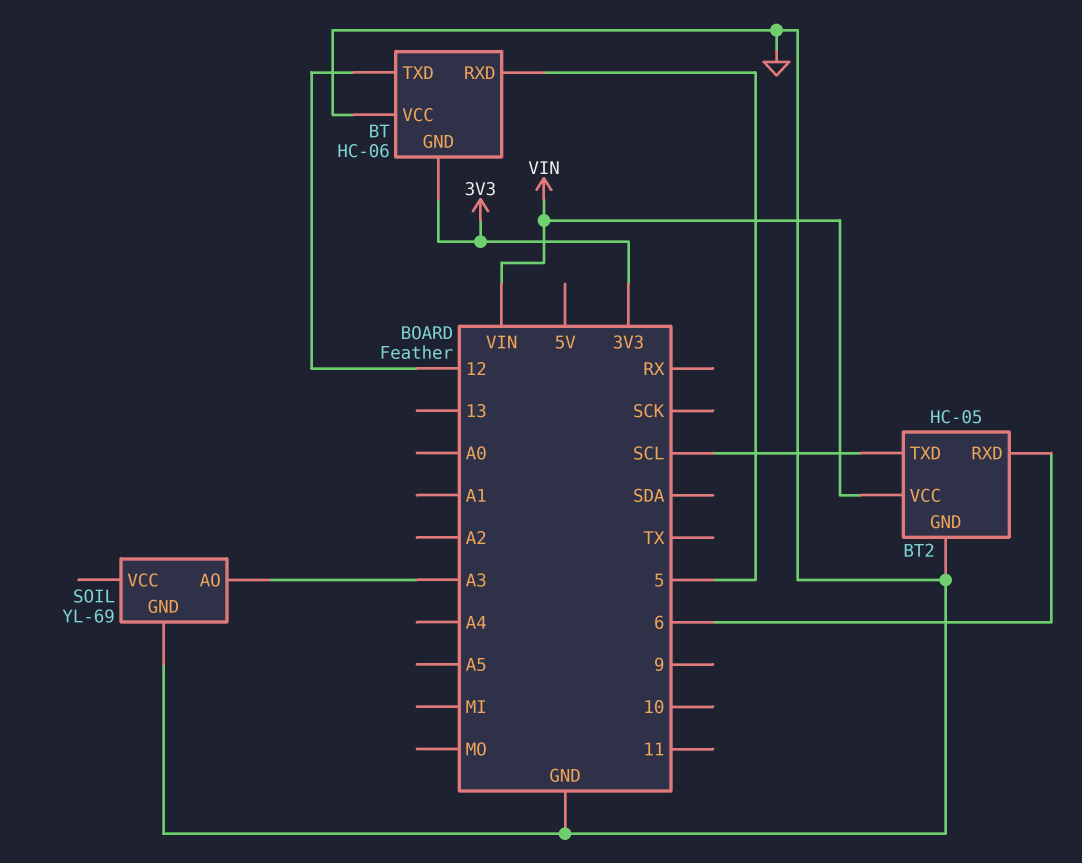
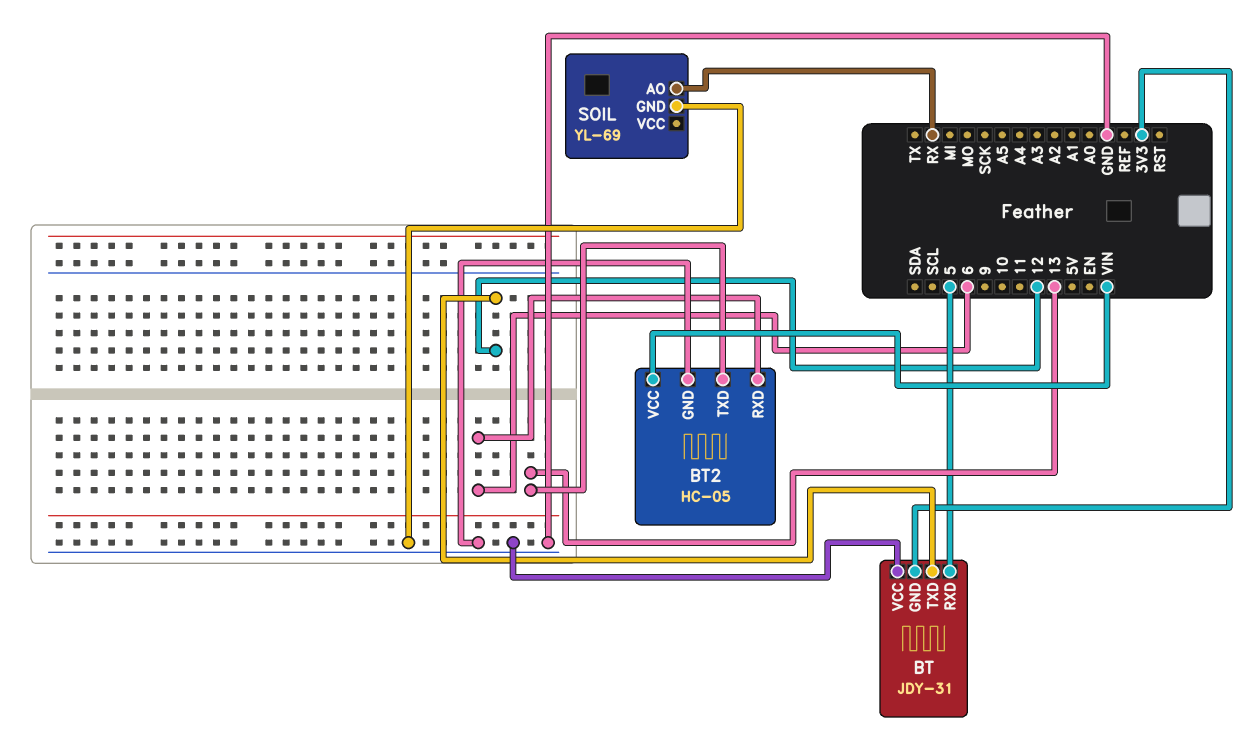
BT: HC-06 -> JDY-31
BT2 pin TXD: SCL -> 13
SOIL pin AO: A3 -> RX

